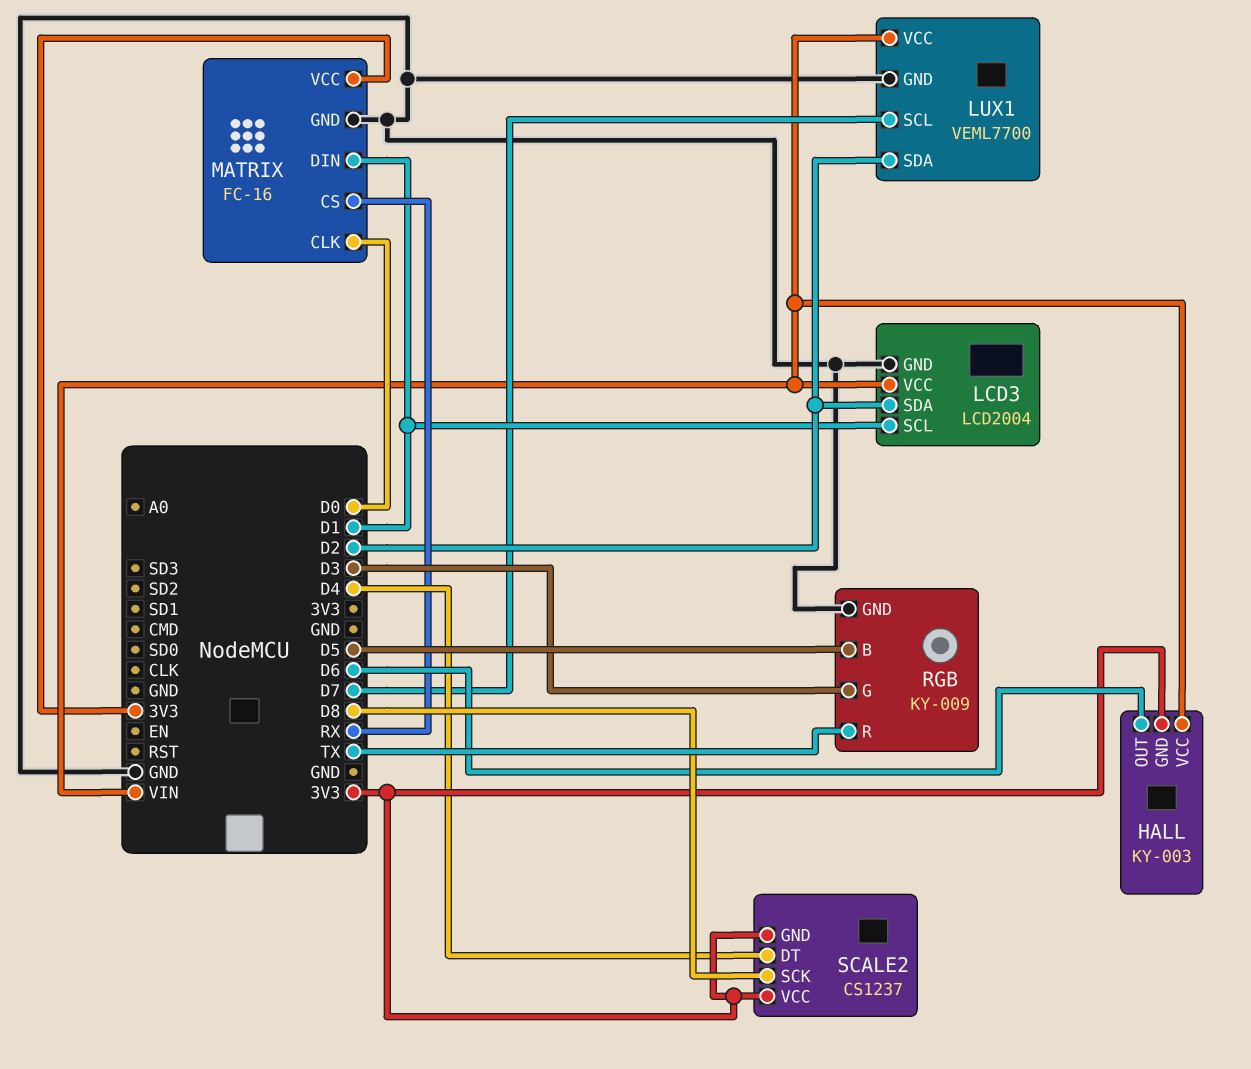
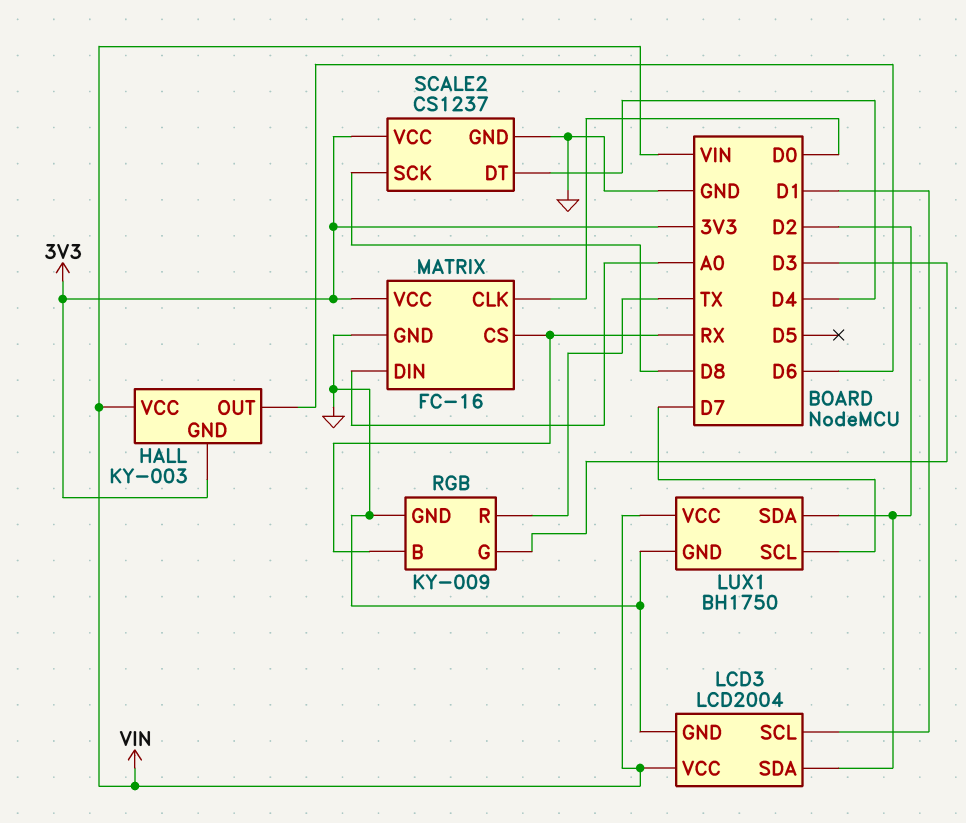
LUX1: VEML7700 -> BH1750
MATRIX pin DIN: D1 -> A0
RGB pin B: D5 -> RX
SCALE2 pin GND: 3V3 -> GND

